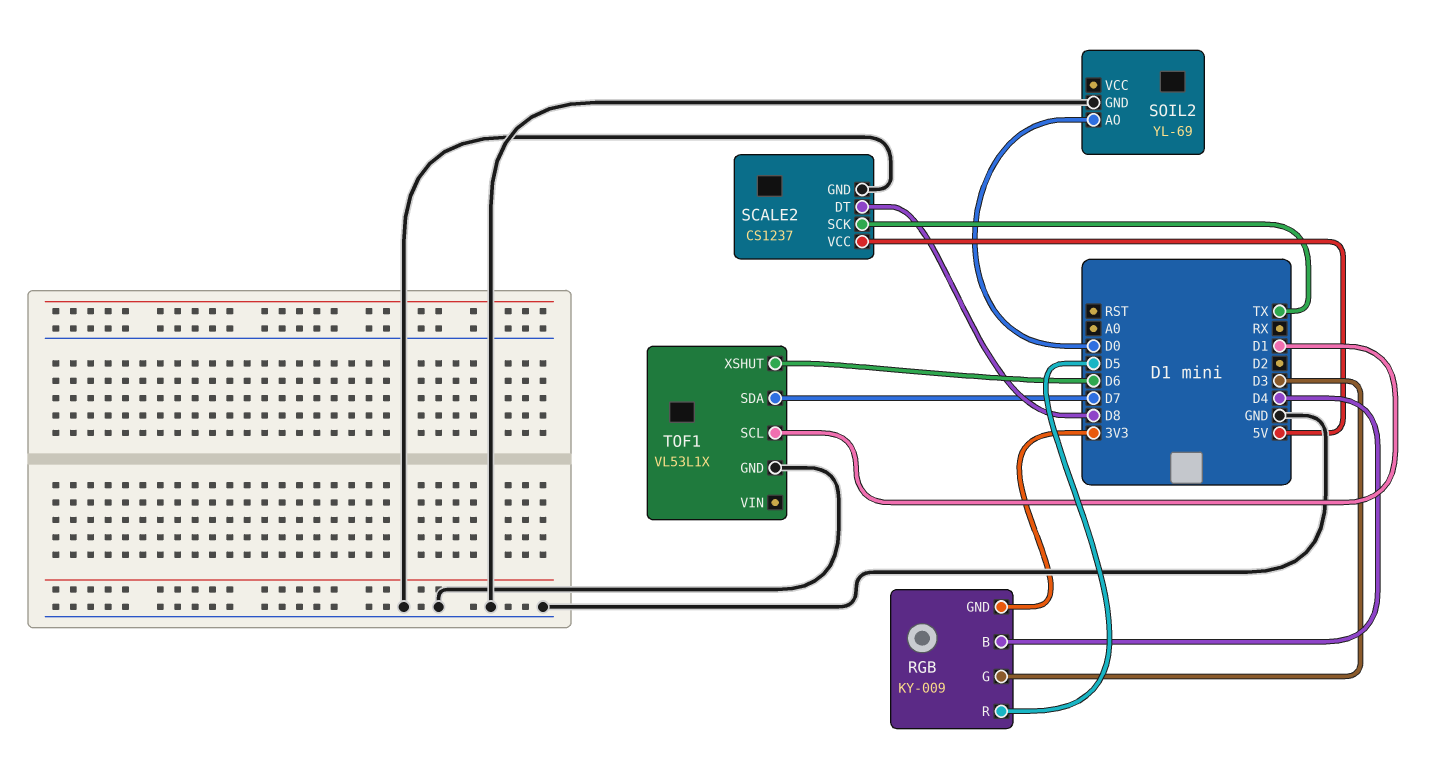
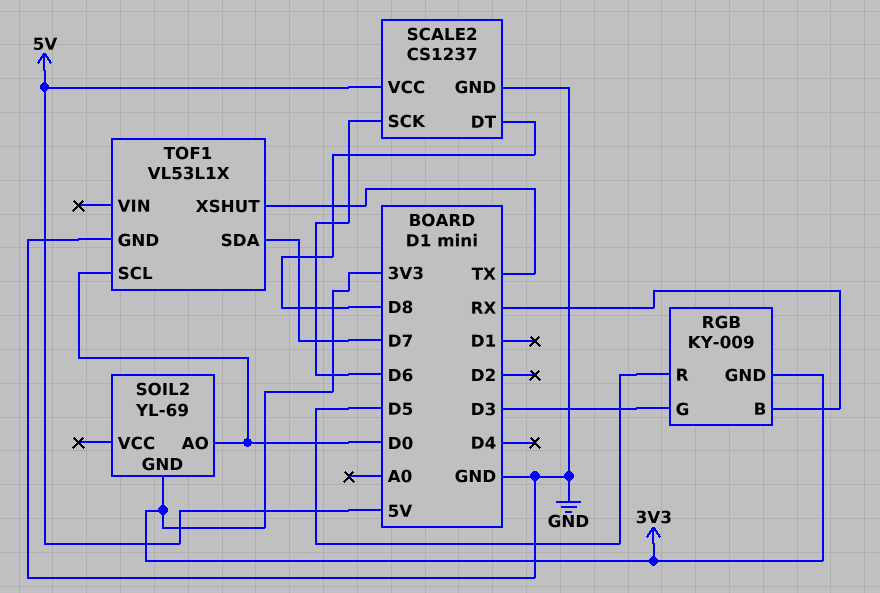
RGB pin B: D4 -> RX
SCALE2 pin SCK: TX -> D6
SOIL2 pin GND: GND -> 3V3
TOF1 pin SCL: D1 -> D0
TOF1 pin XSHUT: D6 -> TX

